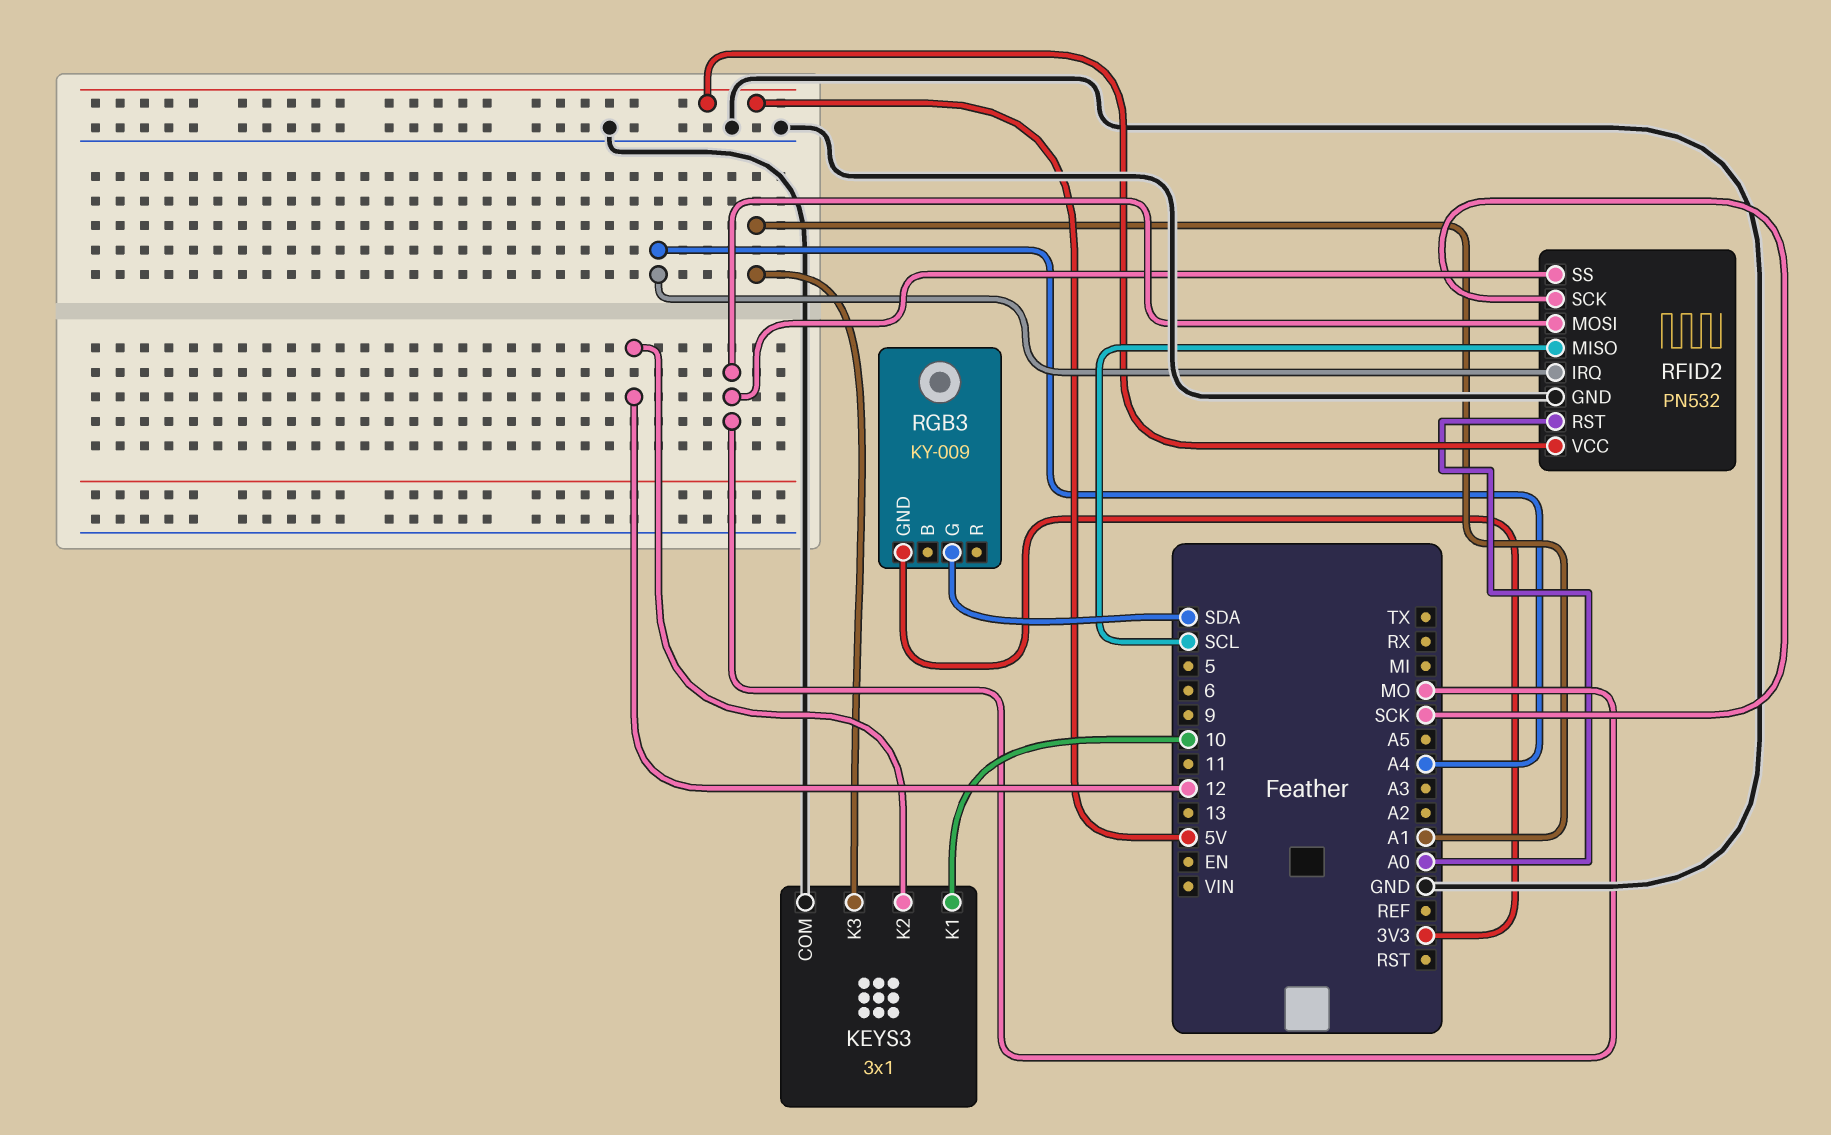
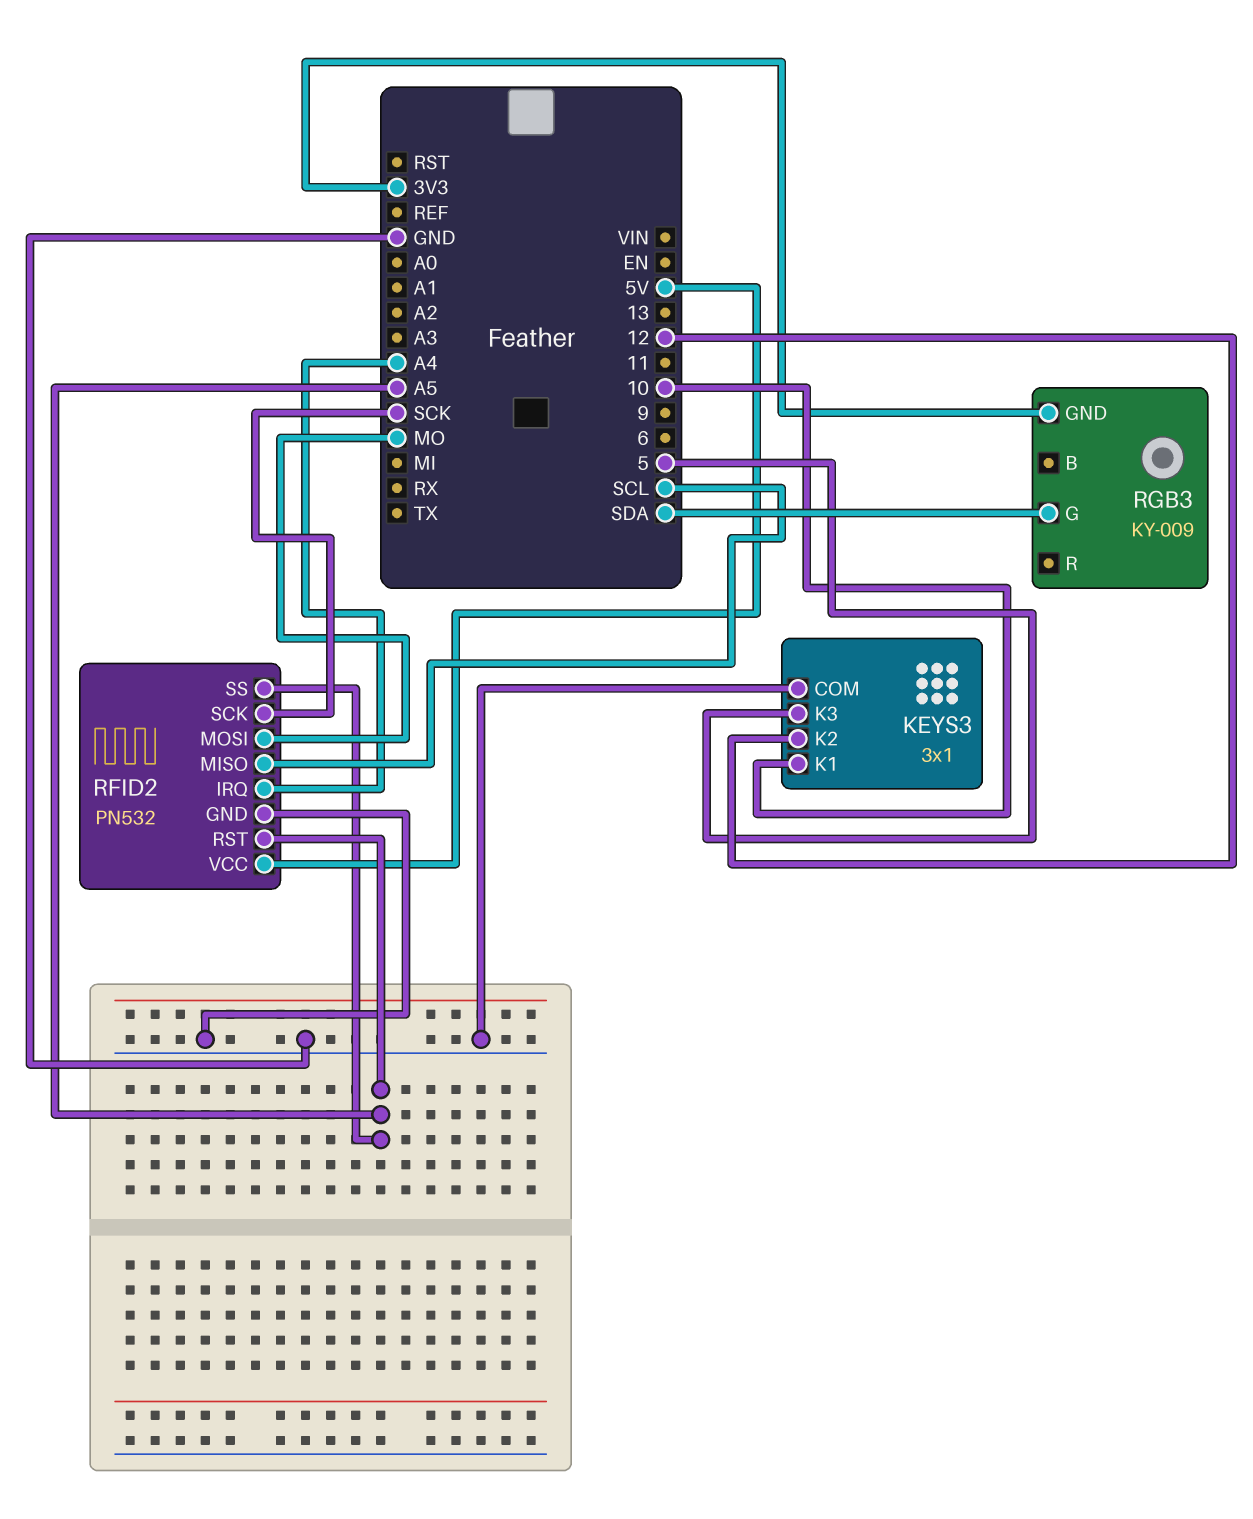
KEYS3 pin K3: A1 -> 5
RFID2 pin RST: A0 -> A5
RFID2 pin SS: MO -> A5

